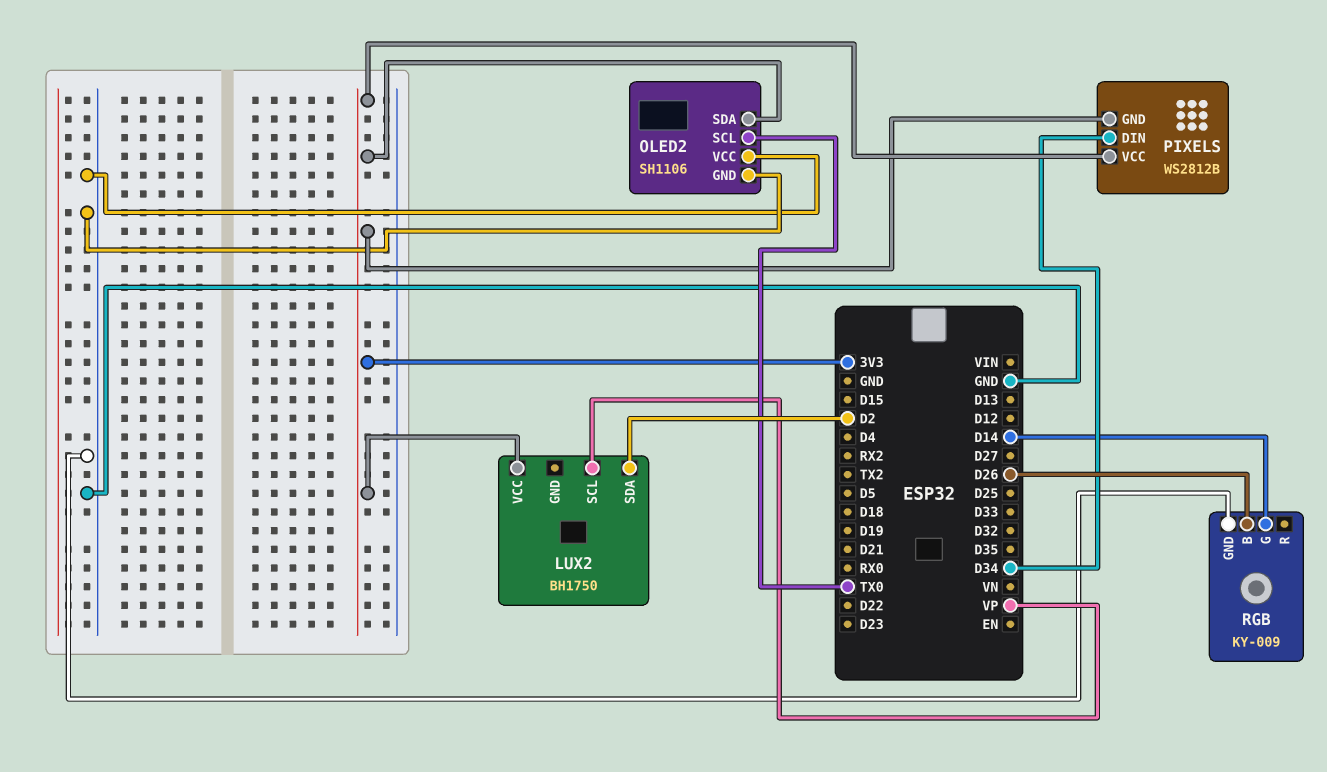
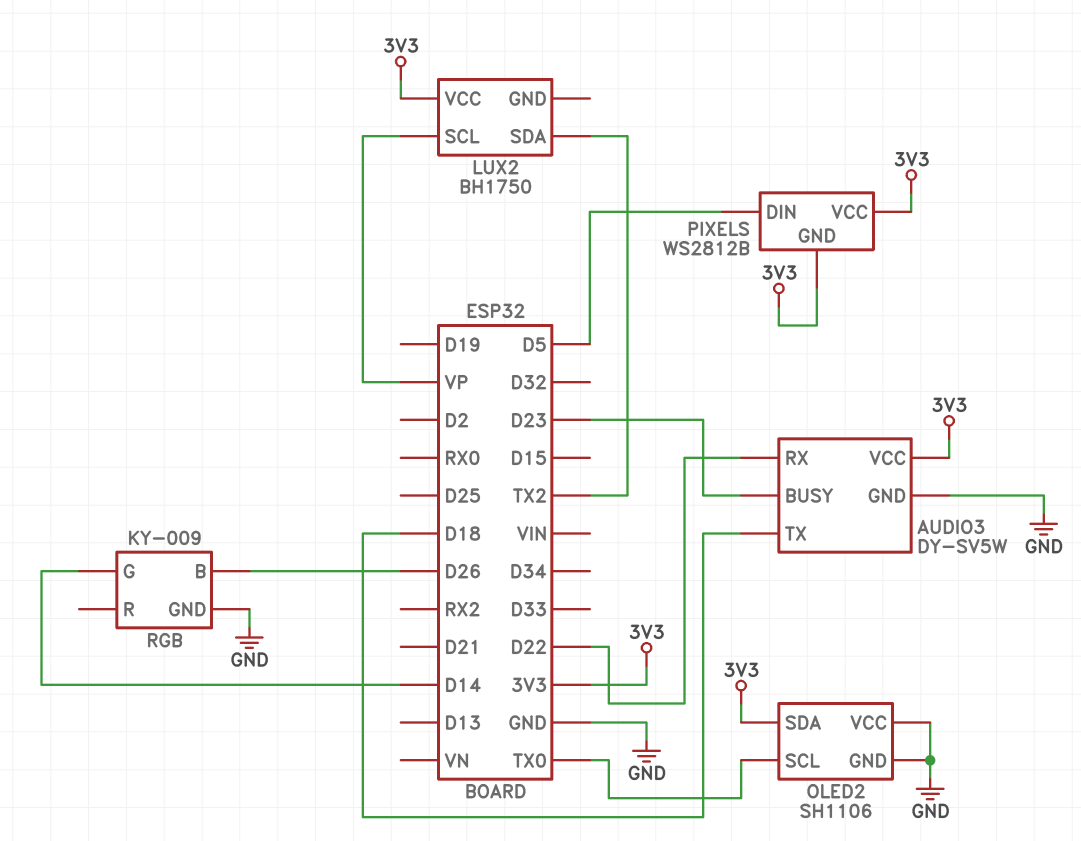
AUDIO3: none -> DY-SV5W
AUDIO3 pin BUSY: none -> D23
AUDIO3 pin GND: none -> GND
AUDIO3 pin RX: none -> D22
AUDIO3 pin TX: none -> D18
AUDIO3 pin VCC: none -> 3V3
LUX2 pin SDA: D2 -> TX2
PIXELS pin DIN: D34 -> D5

